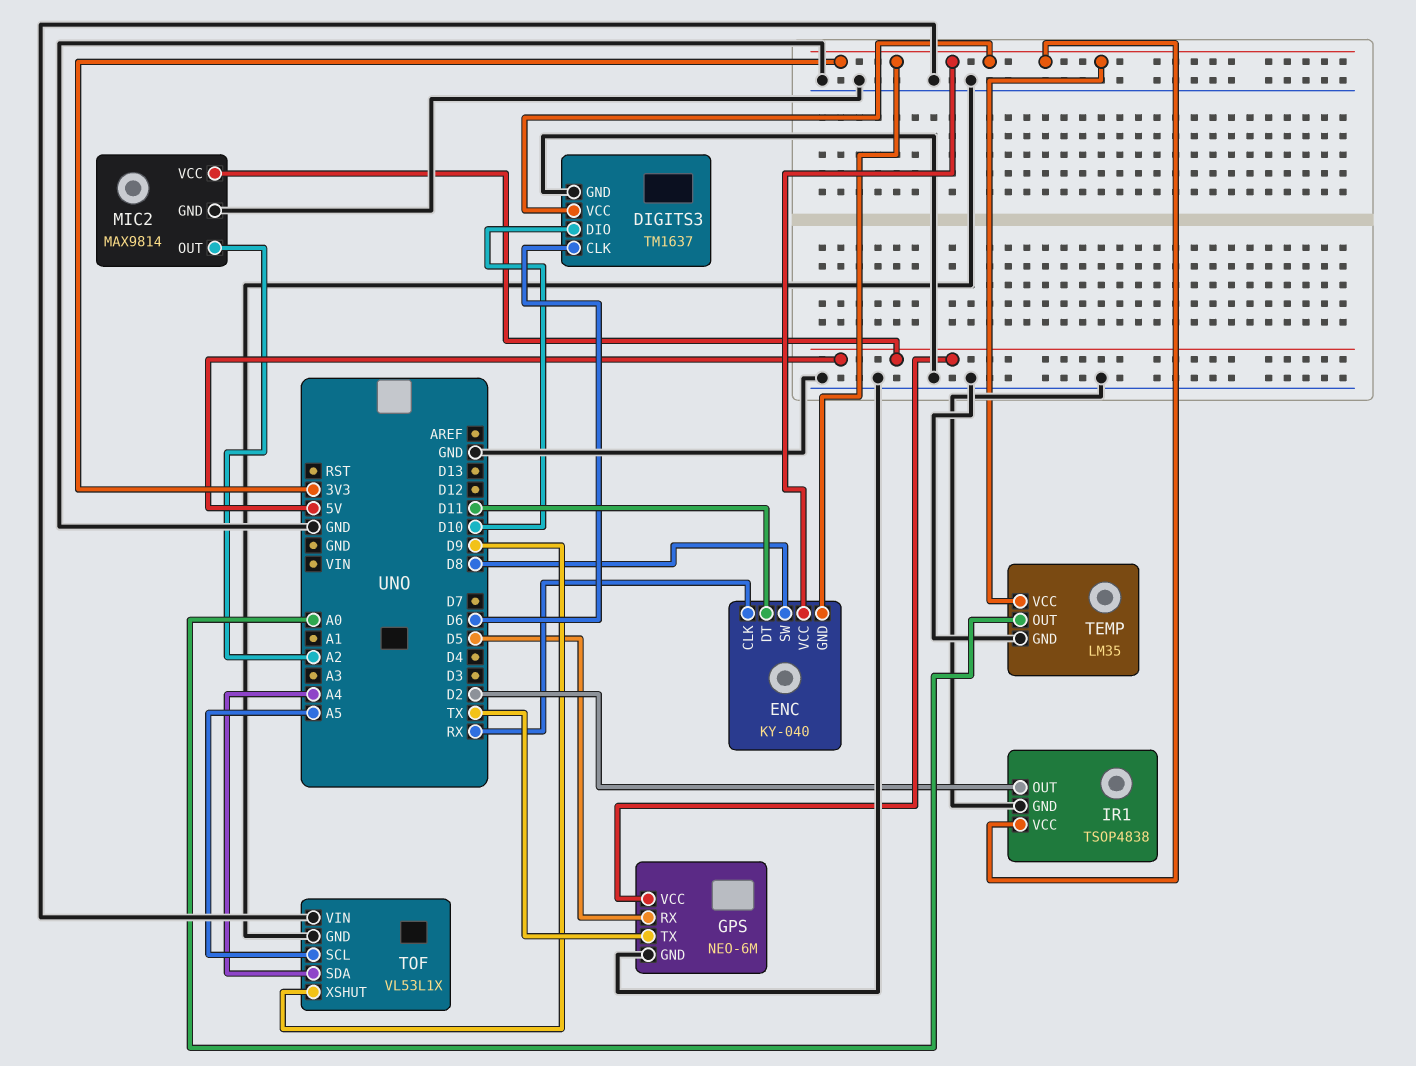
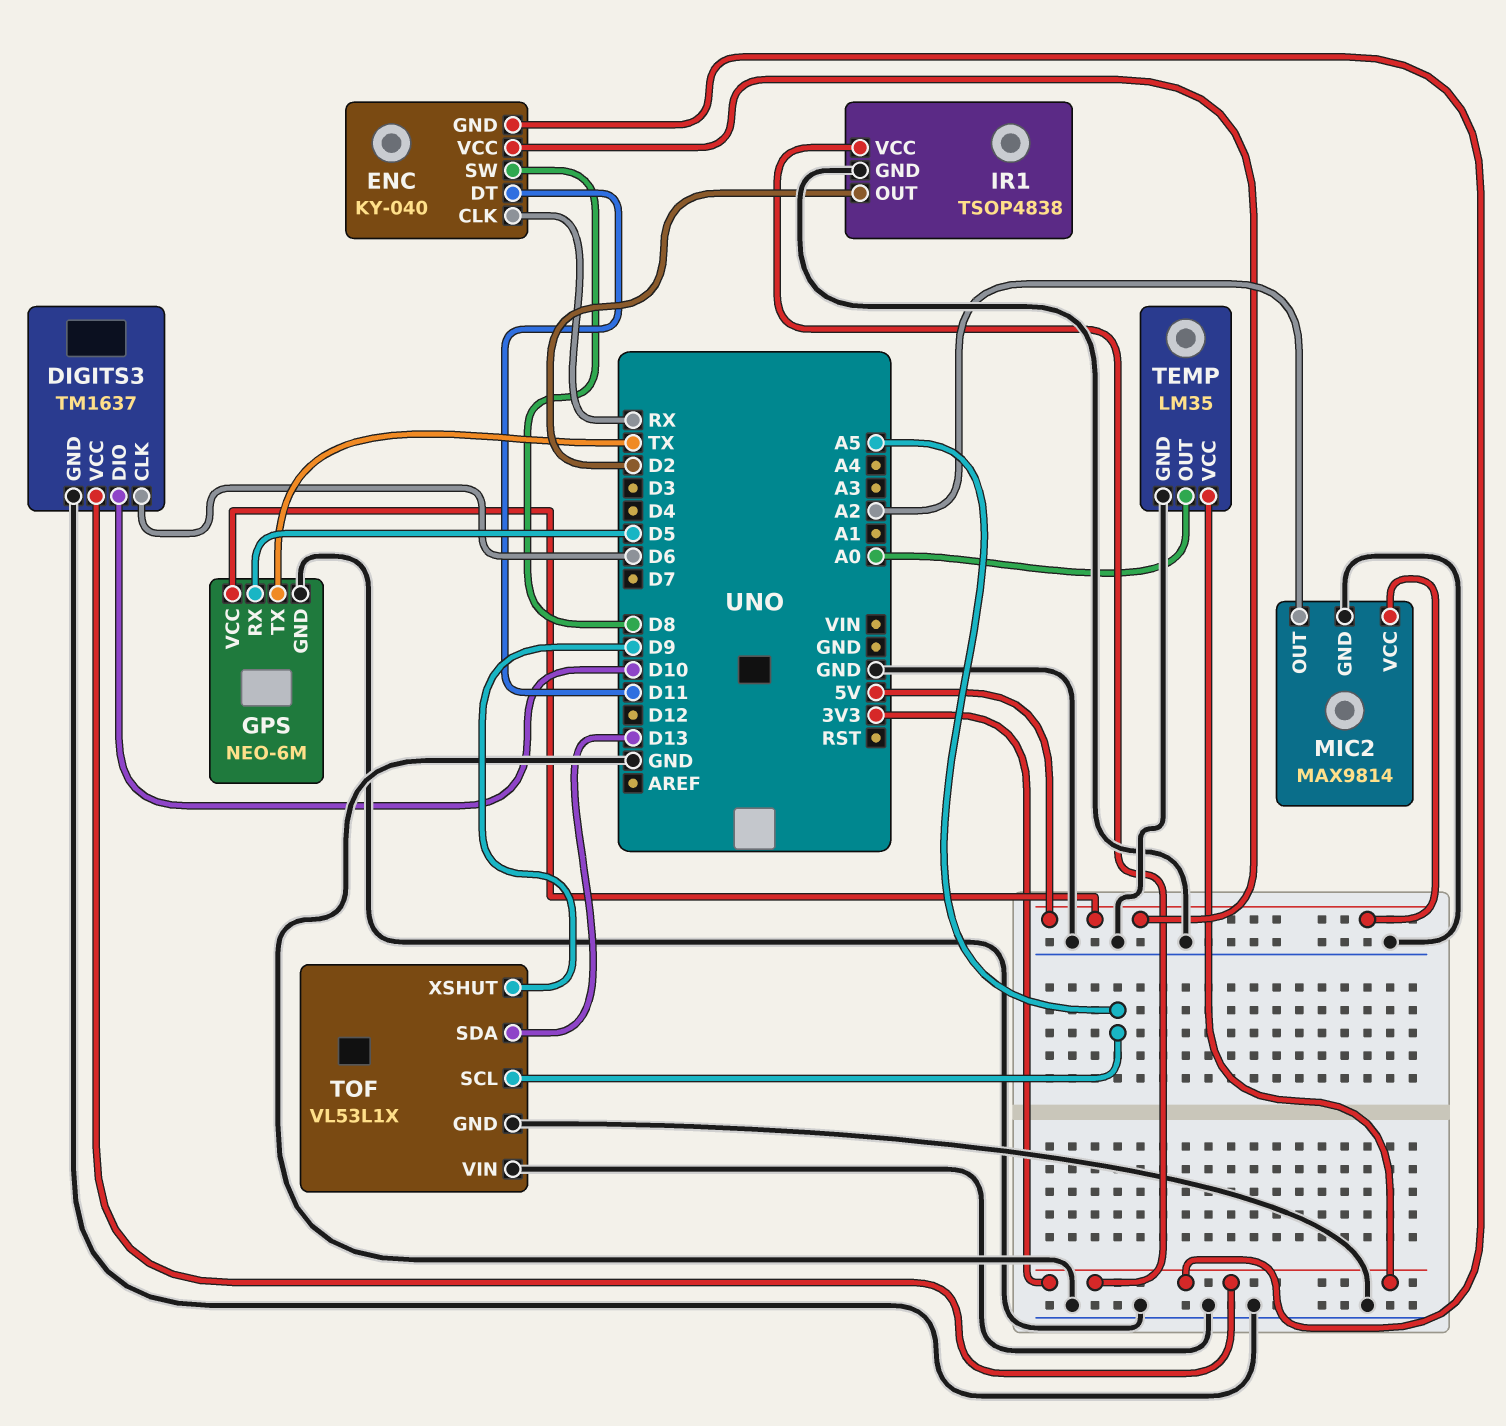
ENC pin VCC: 3V3 -> 5V
TOF pin SDA: A4 -> D13

